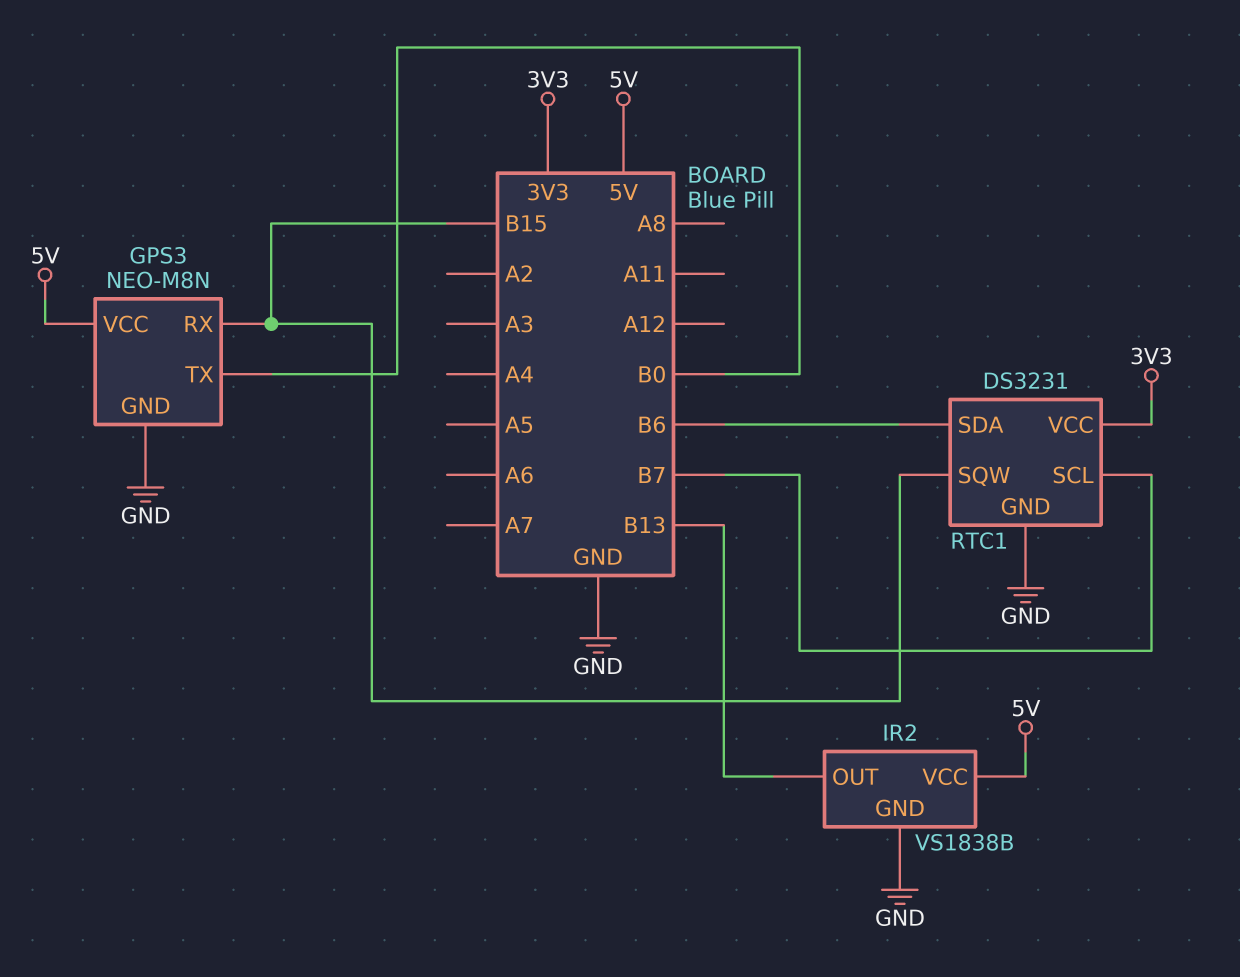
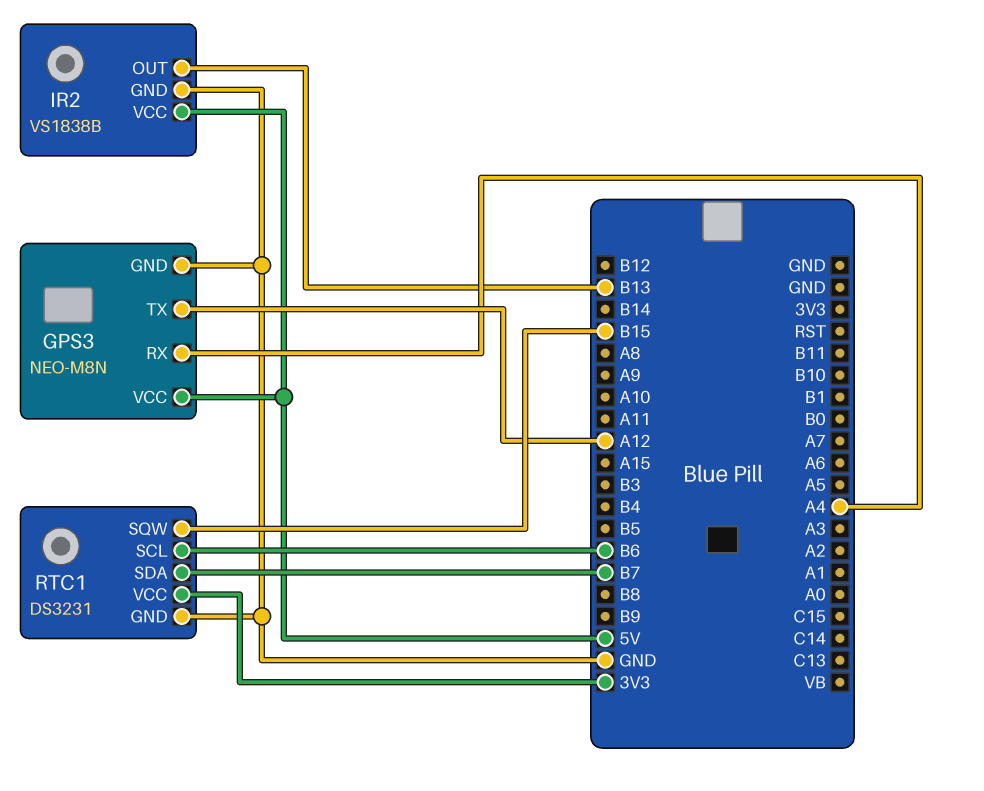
GPS3 pin RX: B15 -> A4
GPS3 pin TX: B0 -> A12
RTC1 pin SCL: B7 -> B6
RTC1 pin SDA: B6 -> B7

